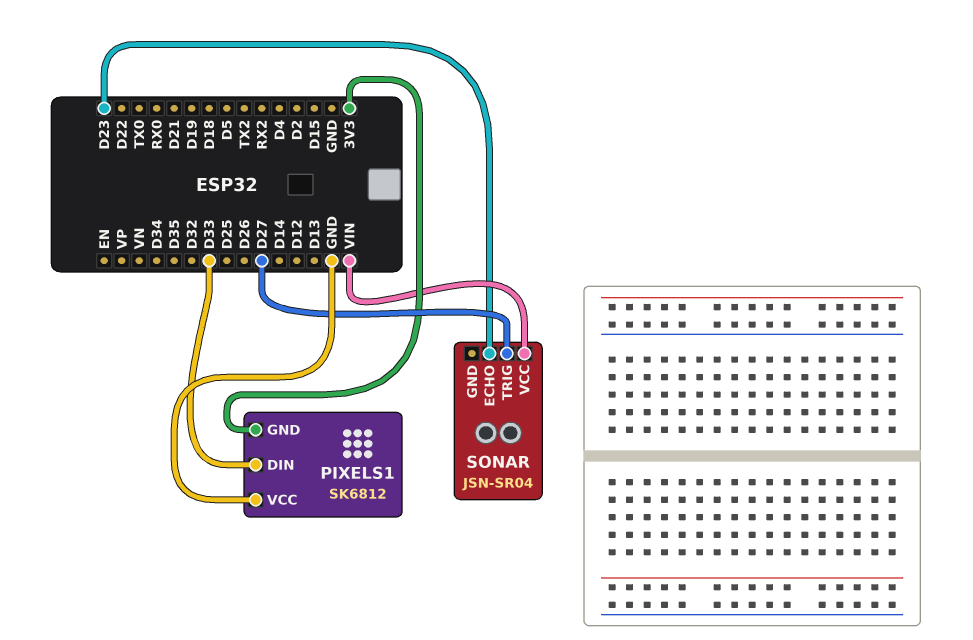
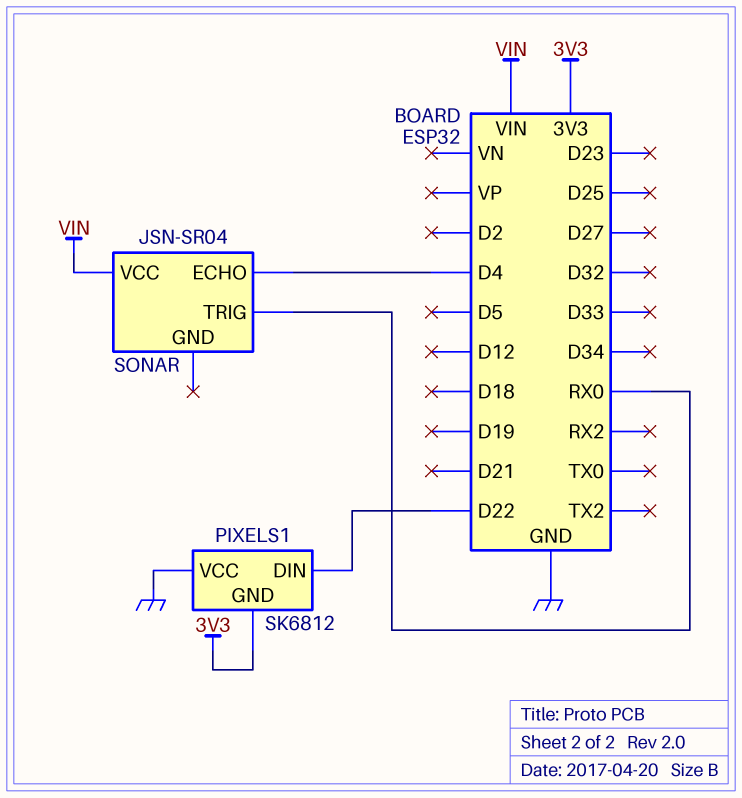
PIXELS1 pin DIN: D33 -> D22
SONAR pin ECHO: D23 -> D4
SONAR pin TRIG: D27 -> RX0

